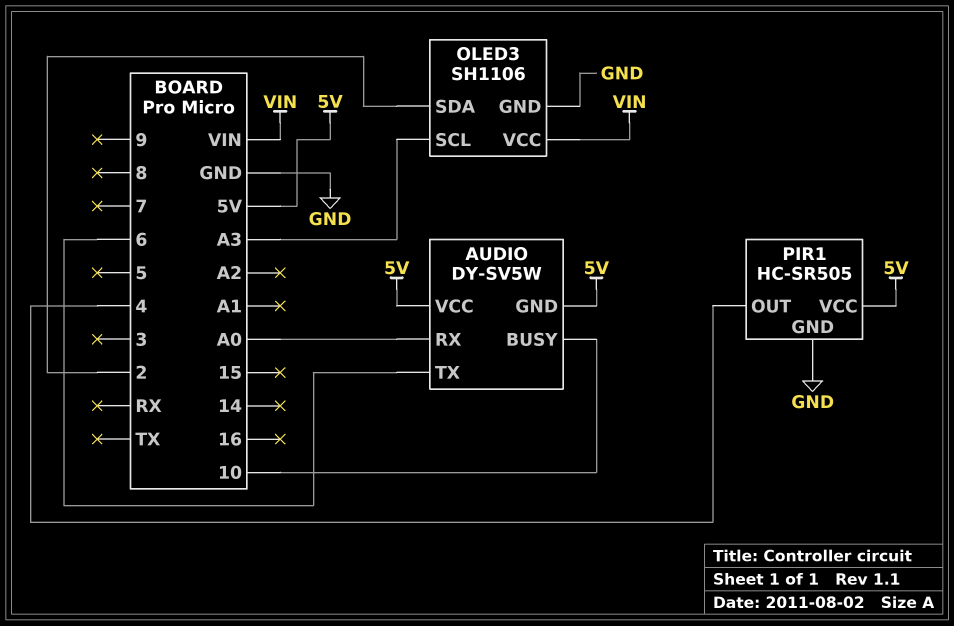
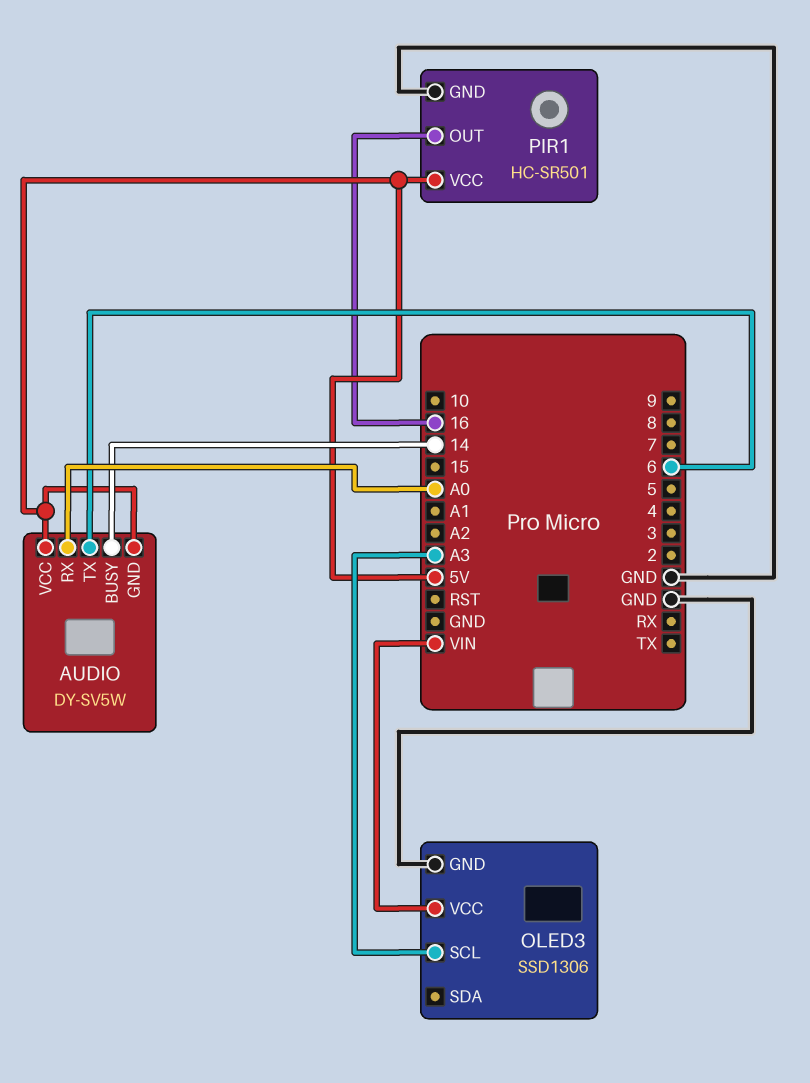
AUDIO pin BUSY: 10 -> 14
OLED3: SH1106 -> SSD1306
OLED3 pin SDA: 2 -> none
PIR1: HC-SR505 -> HC-SR501
PIR1 pin OUT: 4 -> 16

